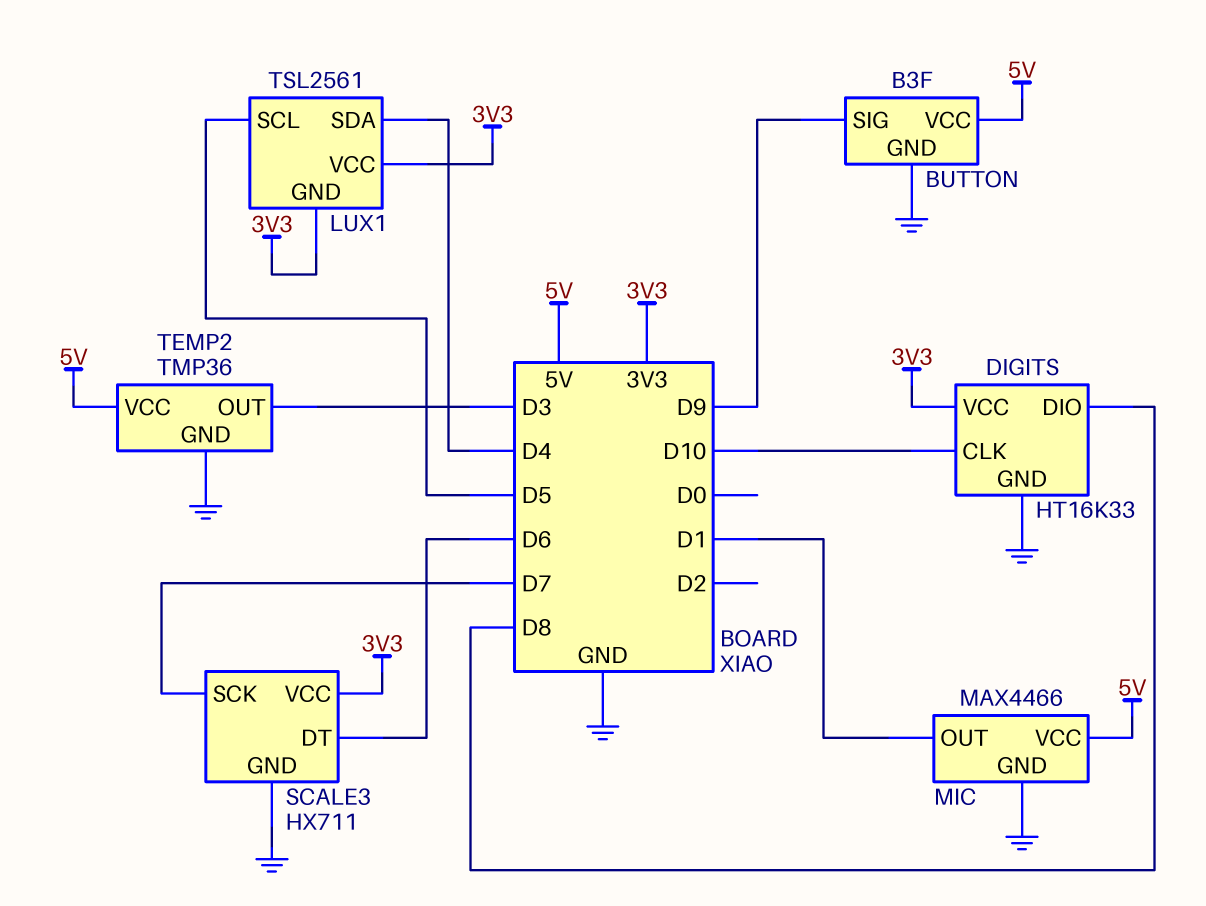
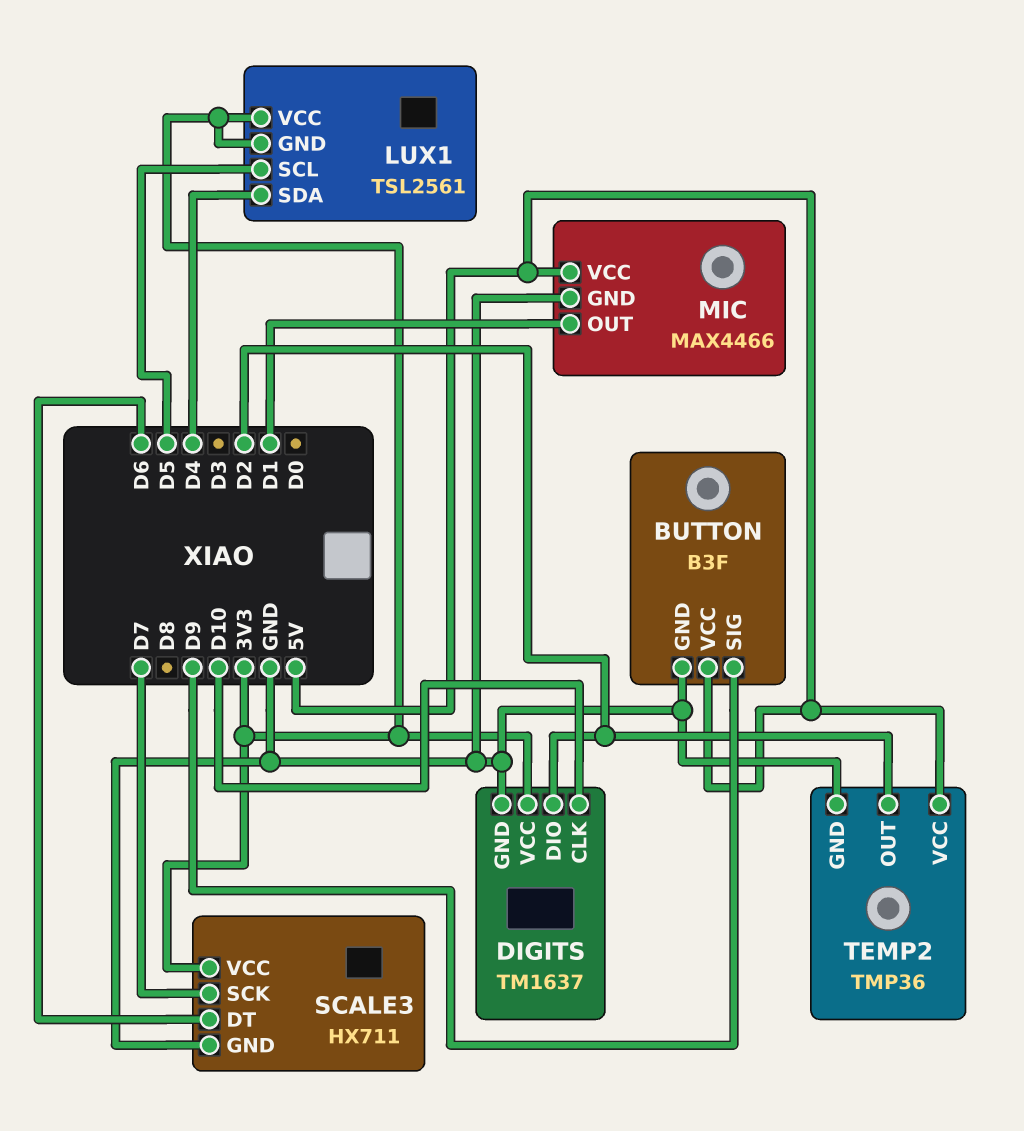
DIGITS: HT16K33 -> TM1637
DIGITS pin DIO: D8 -> D2
TEMP2 pin OUT: D3 -> D2

